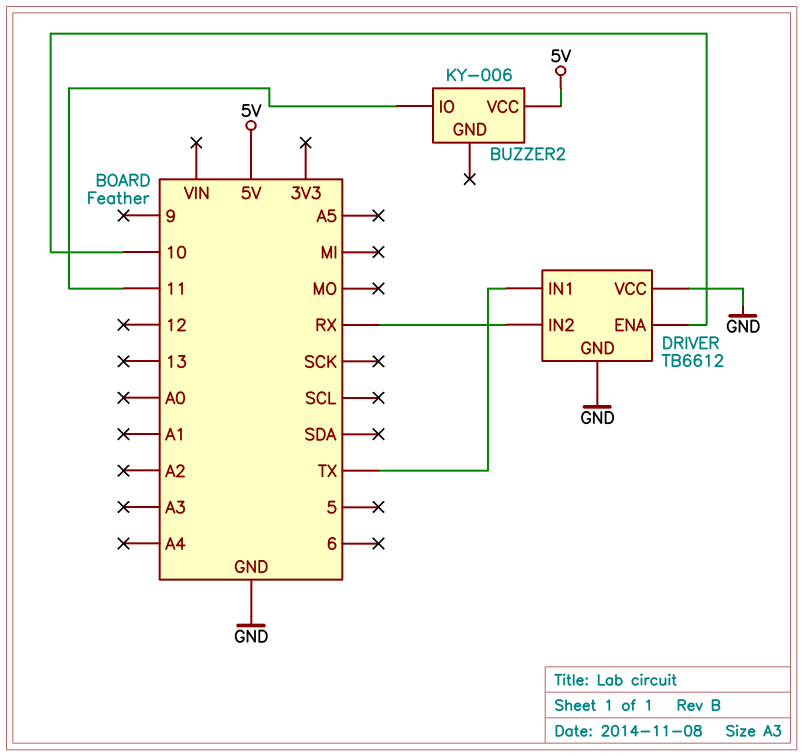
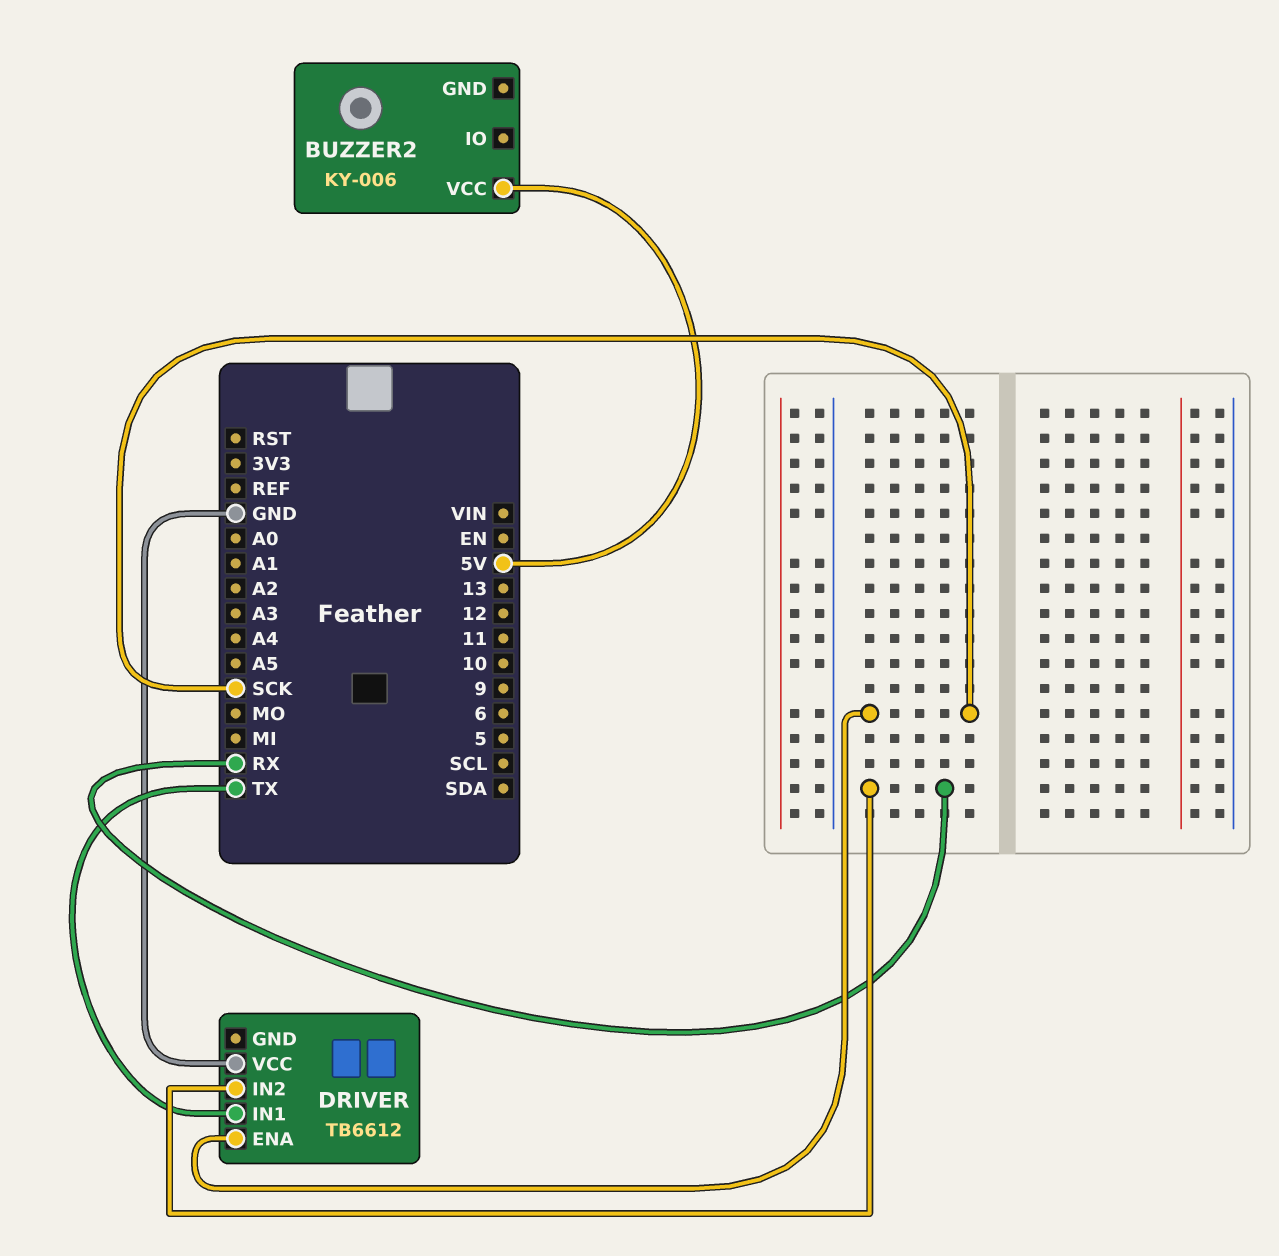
BUZZER2 pin IO: 11 -> none
DRIVER pin ENA: 10 -> SCK
DRIVER pin GND: GND -> none

